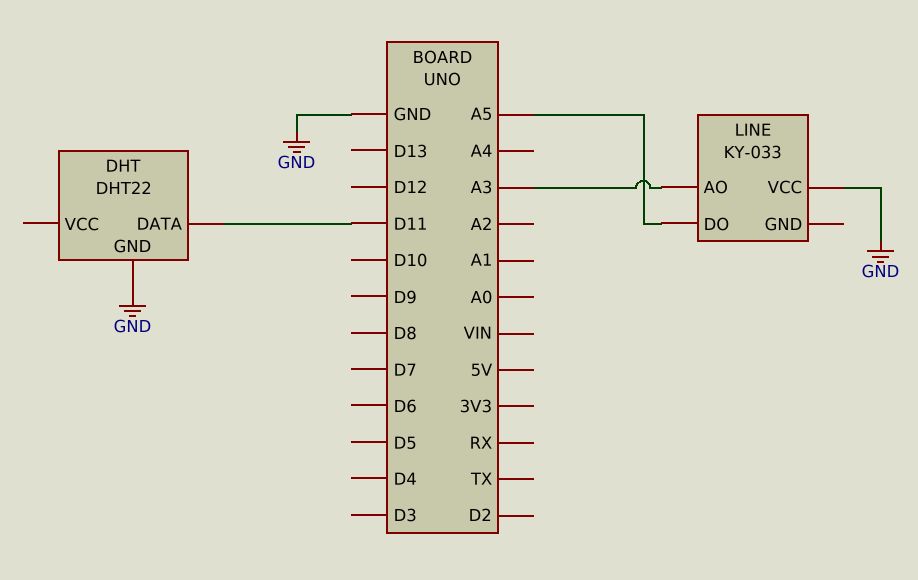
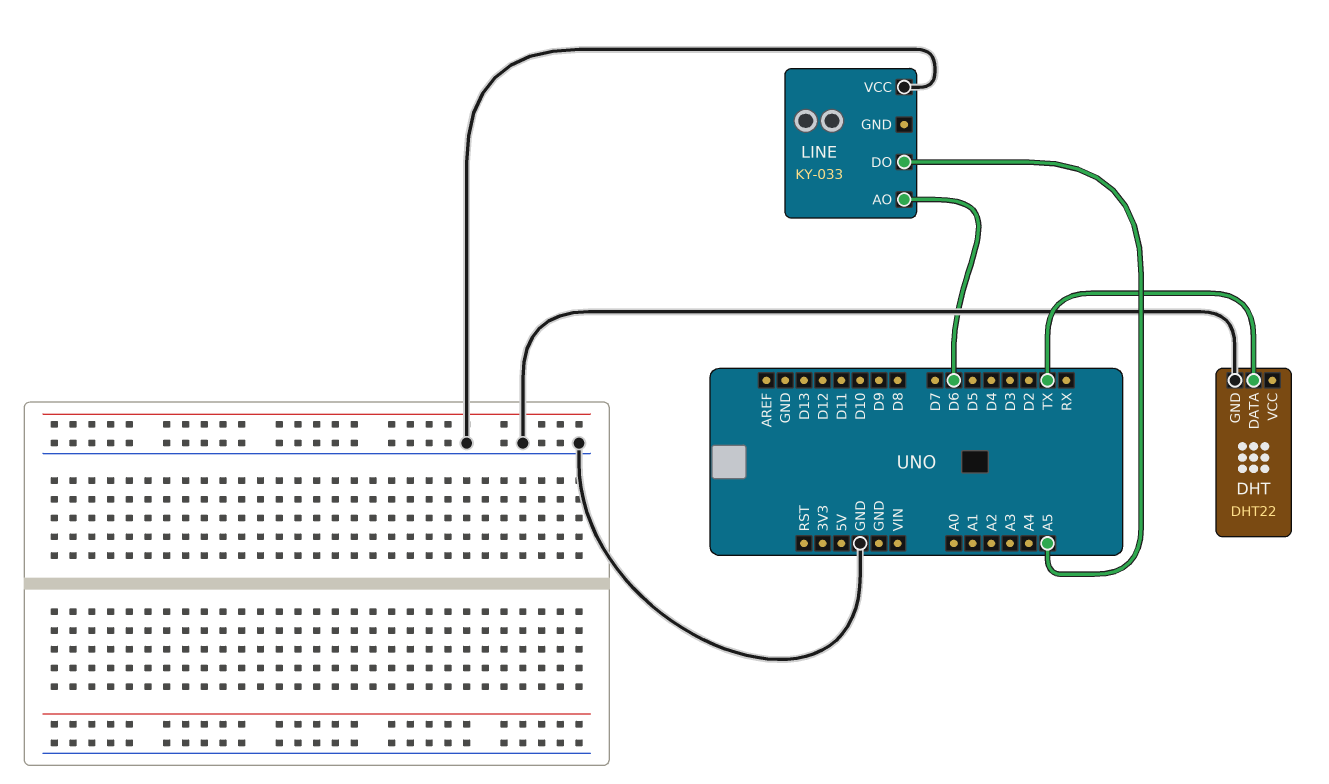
DHT pin DATA: D11 -> TX
LINE pin AO: A3 -> D6

